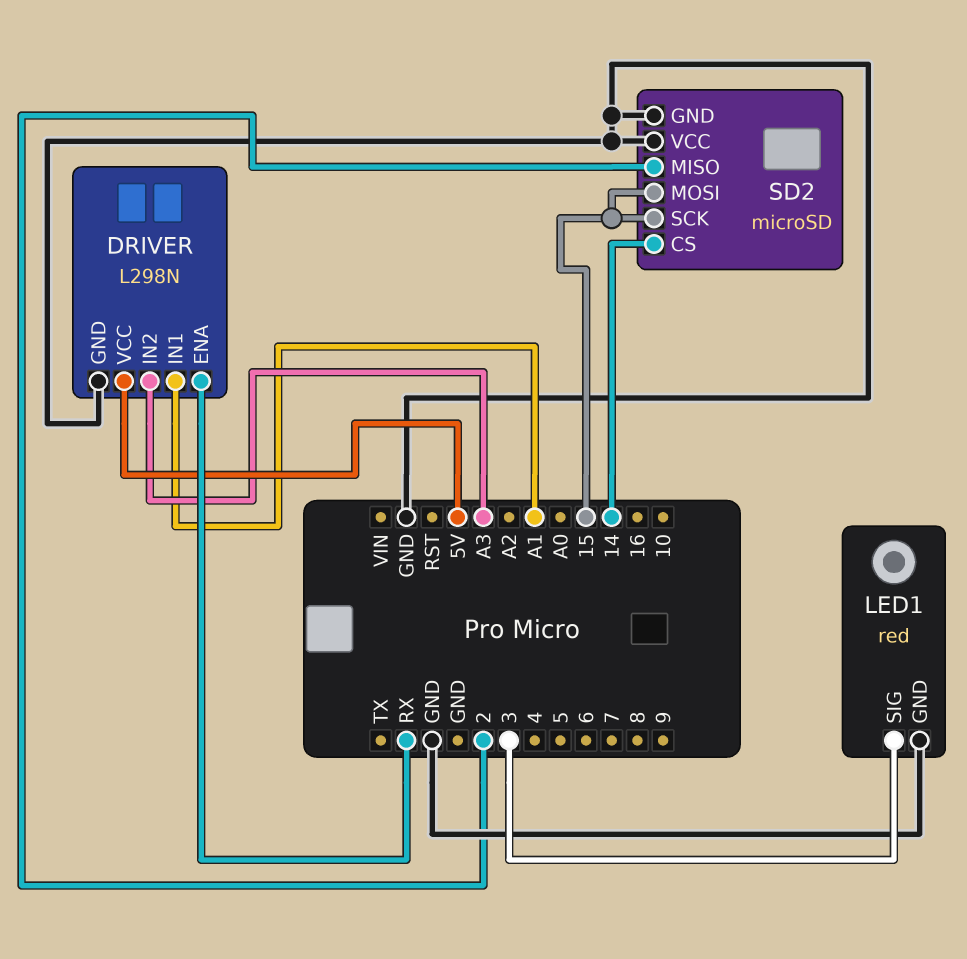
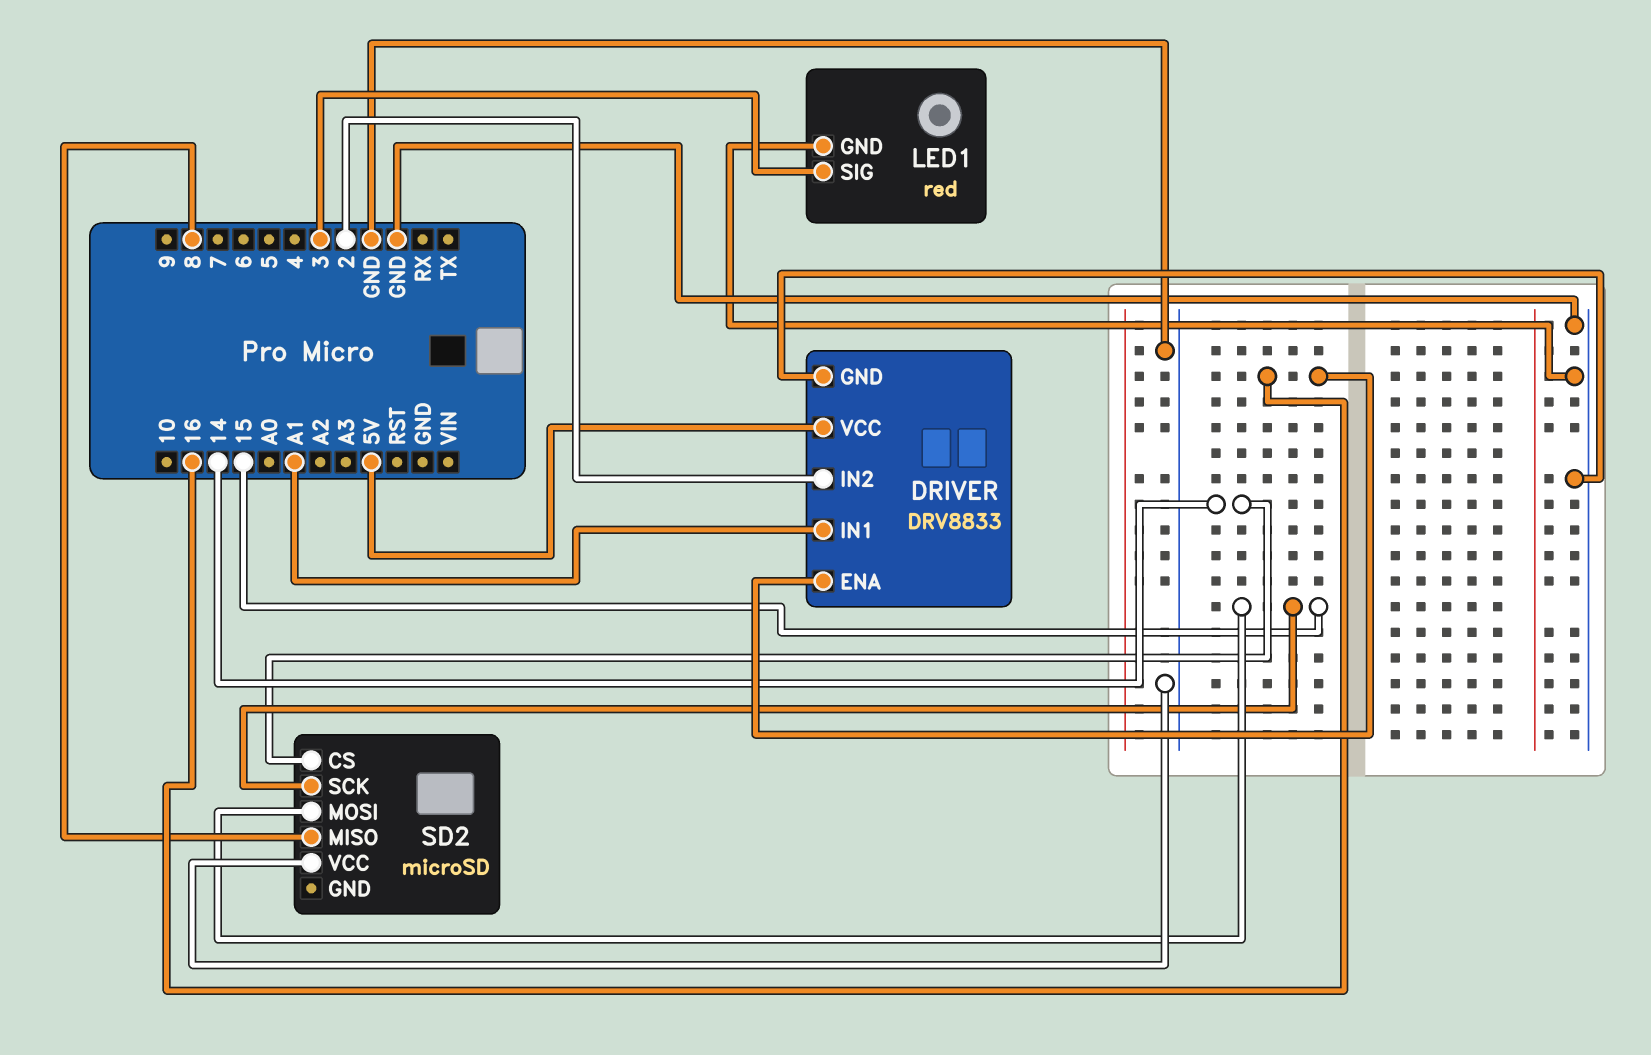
DRIVER: L298N -> DRV8833
DRIVER pin ENA: RX -> 16
DRIVER pin IN2: A3 -> 2
SD2 pin GND: GND -> none
SD2 pin MISO: 2 -> 8

